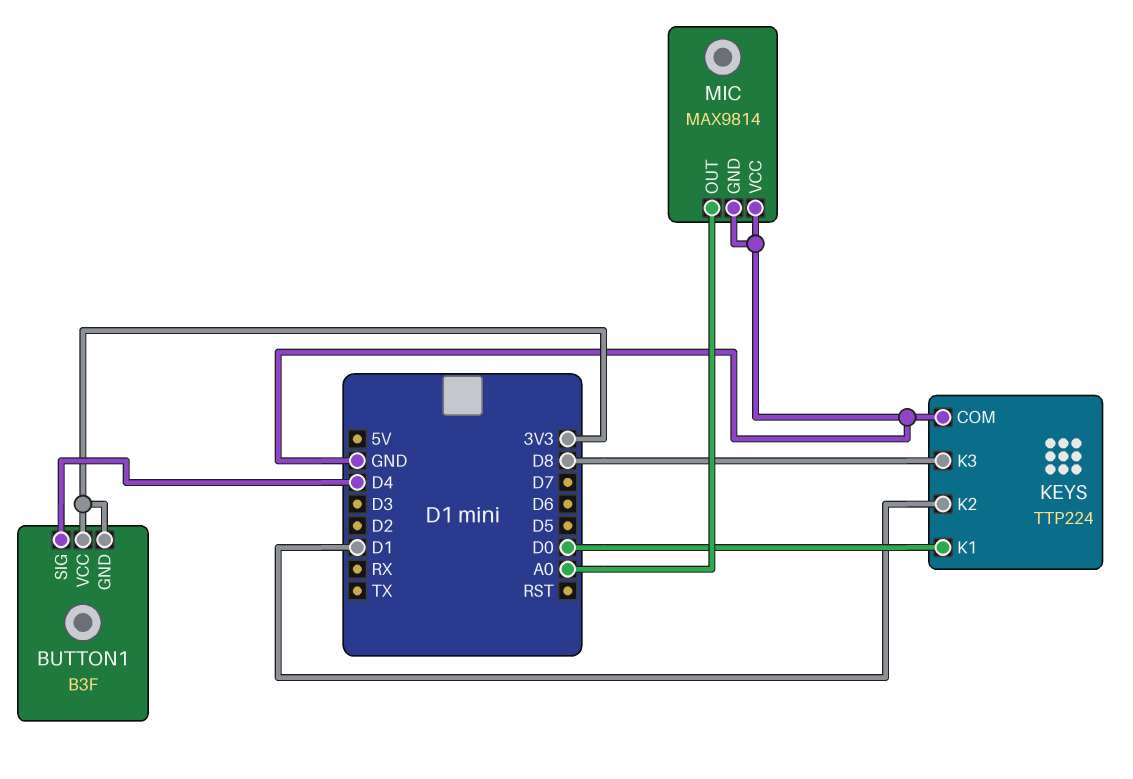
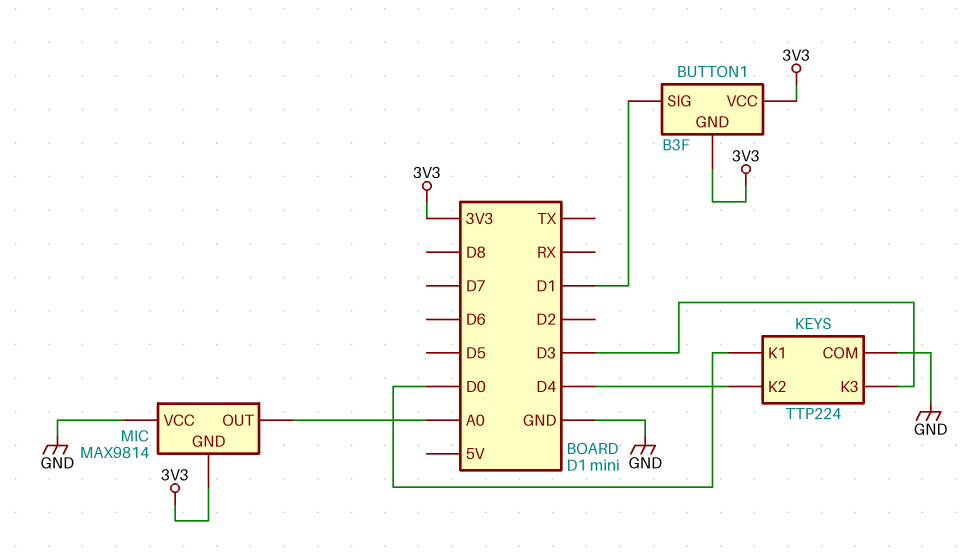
BUTTON1 pin SIG: D4 -> D1
KEYS pin K2: D1 -> D4
KEYS pin K3: D8 -> D3
MIC pin GND: GND -> 3V3

